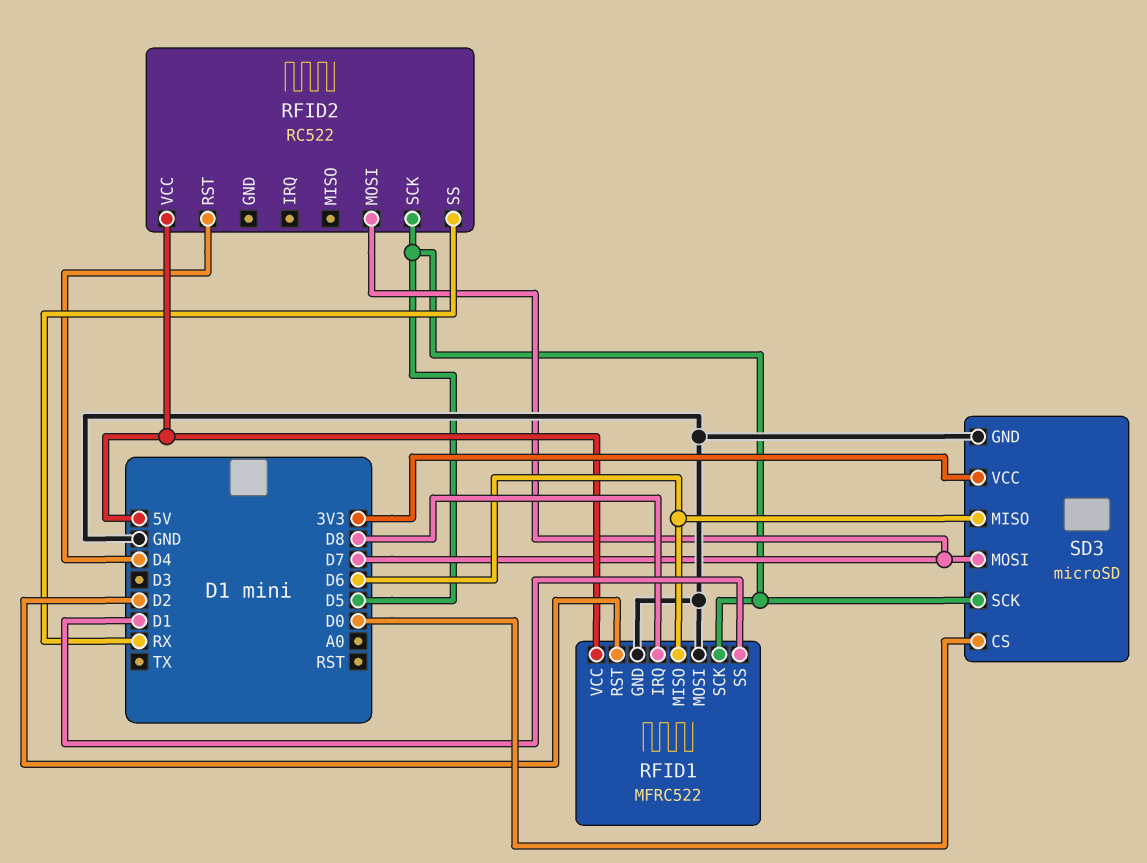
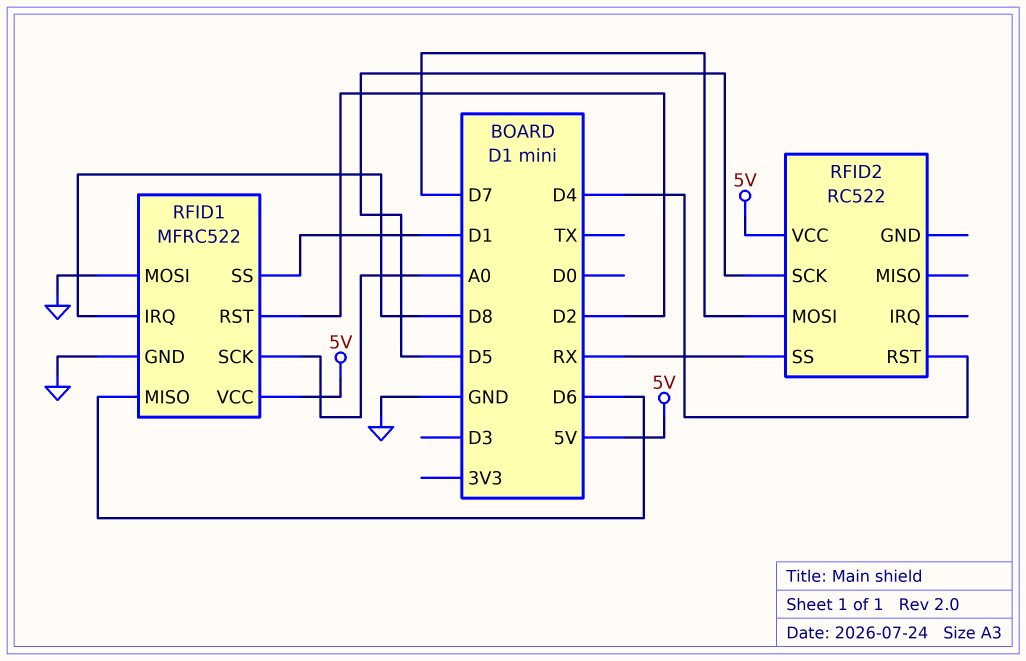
RFID1 pin SCK: D5 -> A0
SD3: microSD -> none
SD3 pin CS: D0 -> none
SD3 pin GND: GND -> none
SD3 pin MISO: D6 -> none
SD3 pin MOSI: D7 -> none
SD3 pin SCK: D5 -> none
SD3 pin VCC: 3V3 -> none

